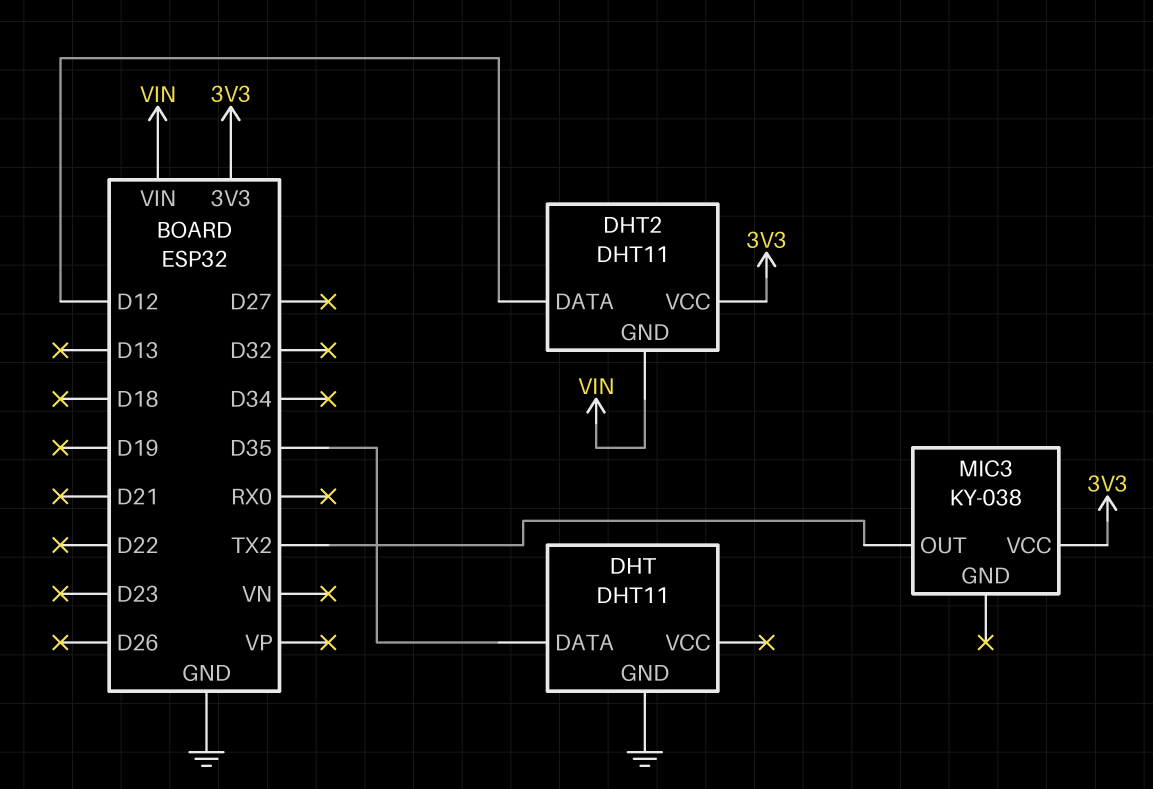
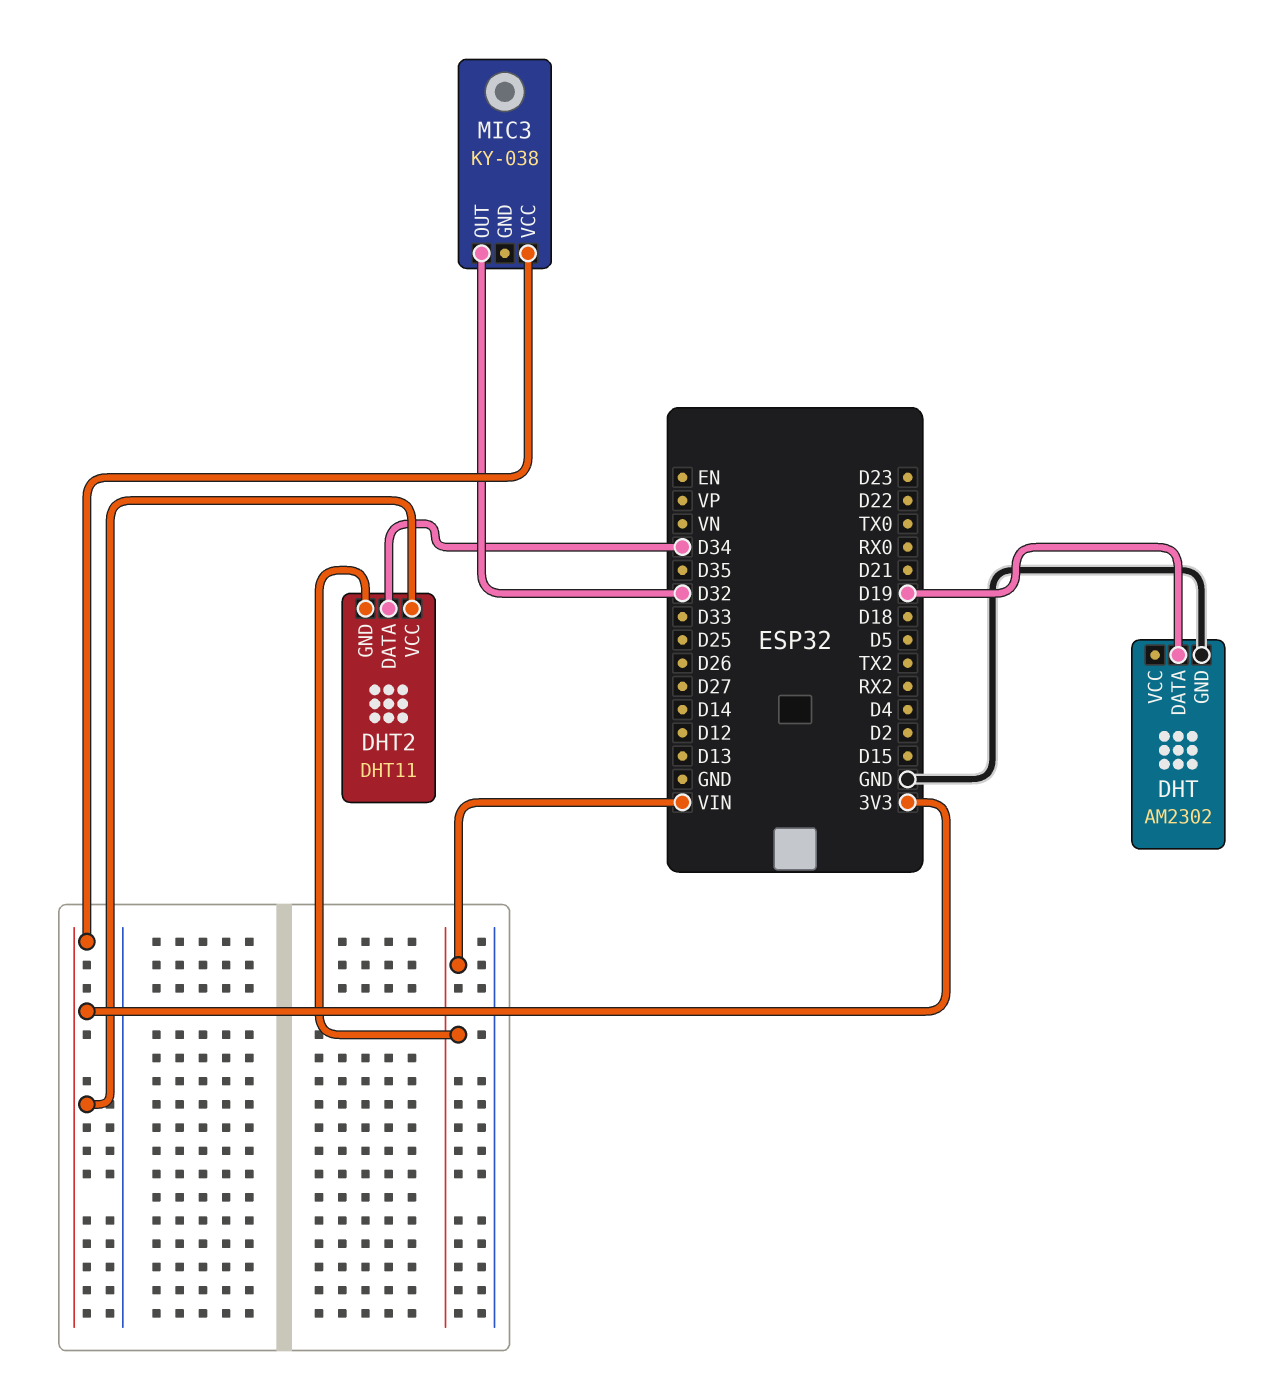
DHT: DHT11 -> AM2302
DHT pin DATA: D35 -> D19
DHT2 pin DATA: D12 -> D34
MIC3 pin OUT: TX2 -> D32

